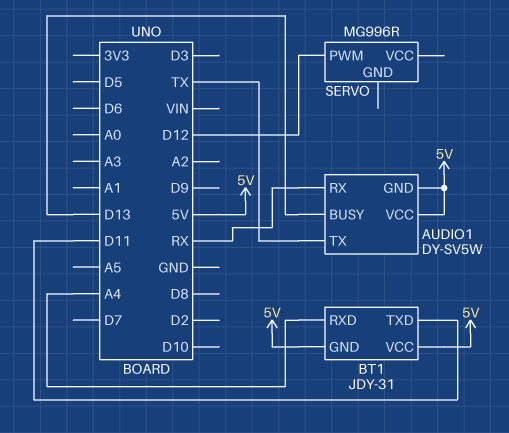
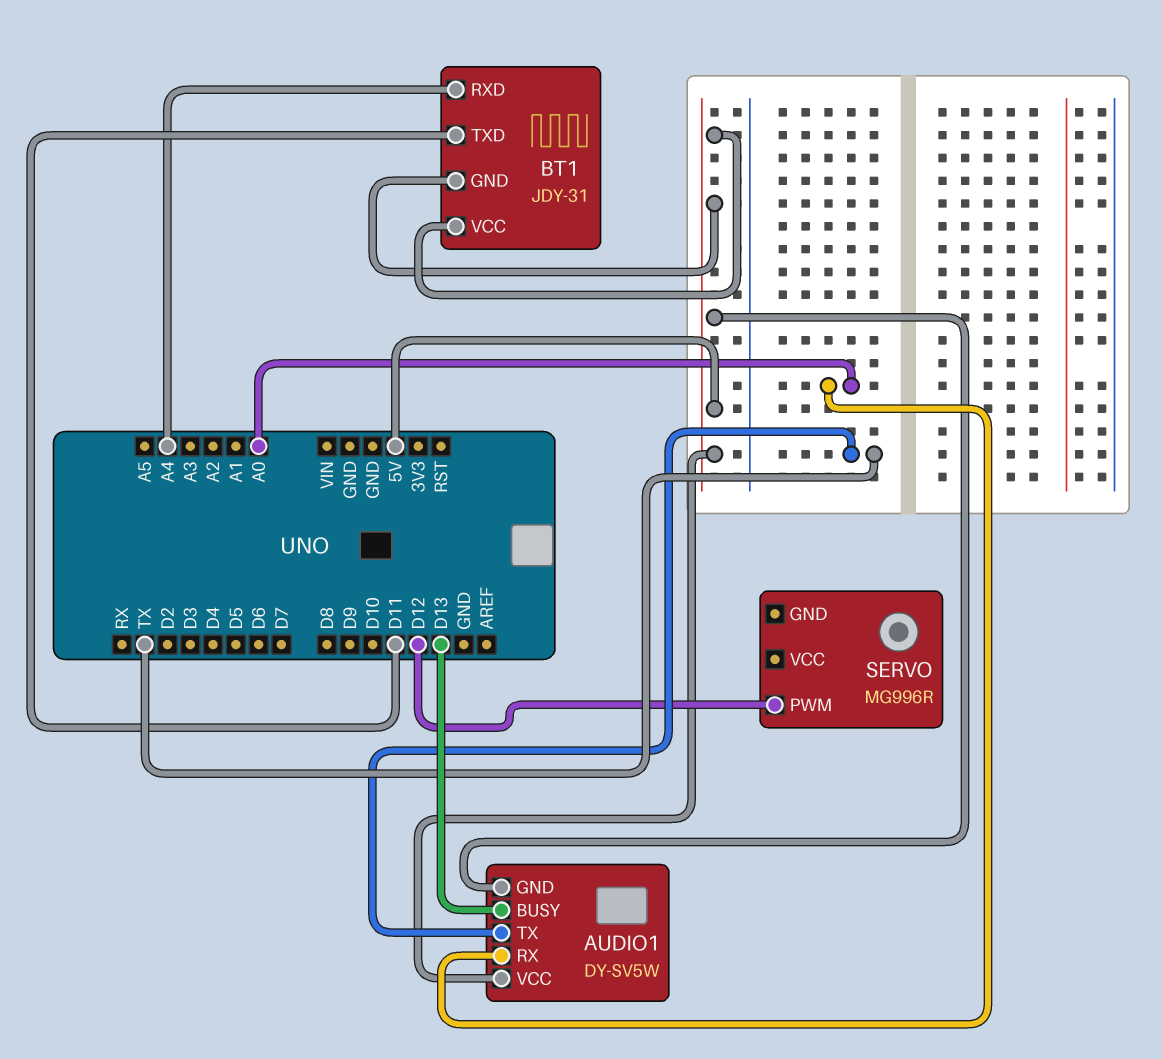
AUDIO1 pin RX: RX -> A0

